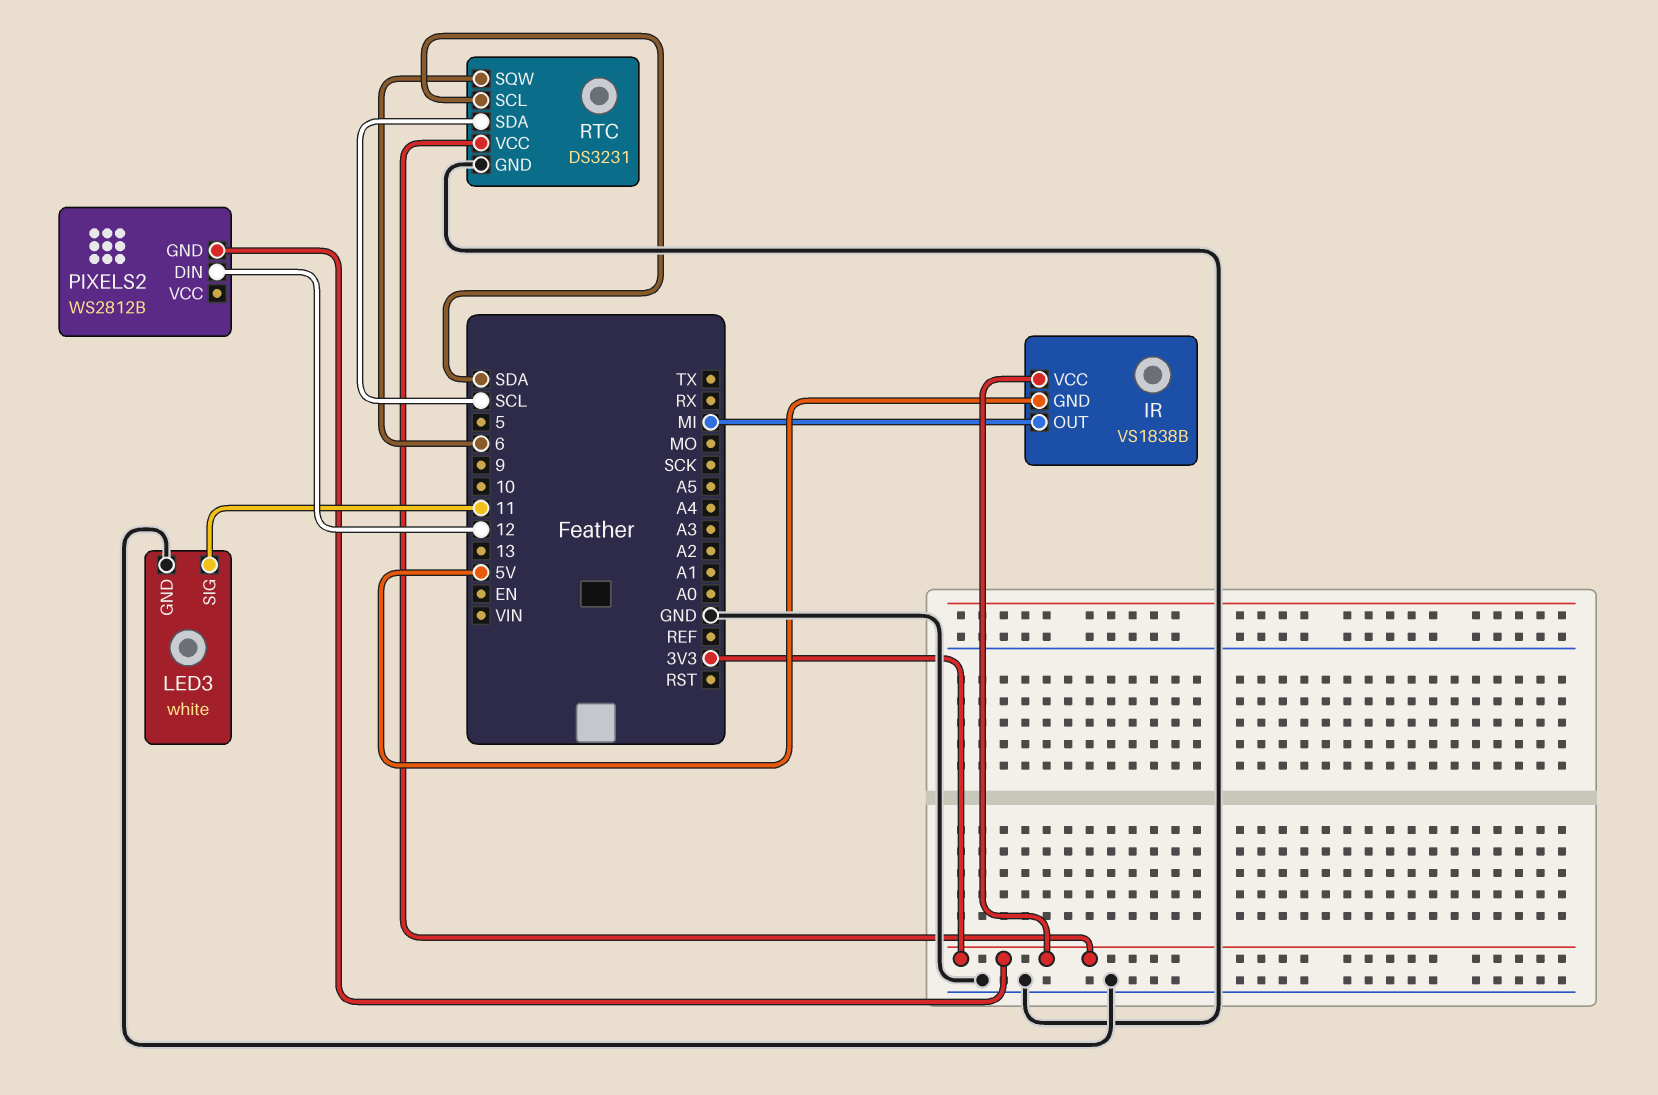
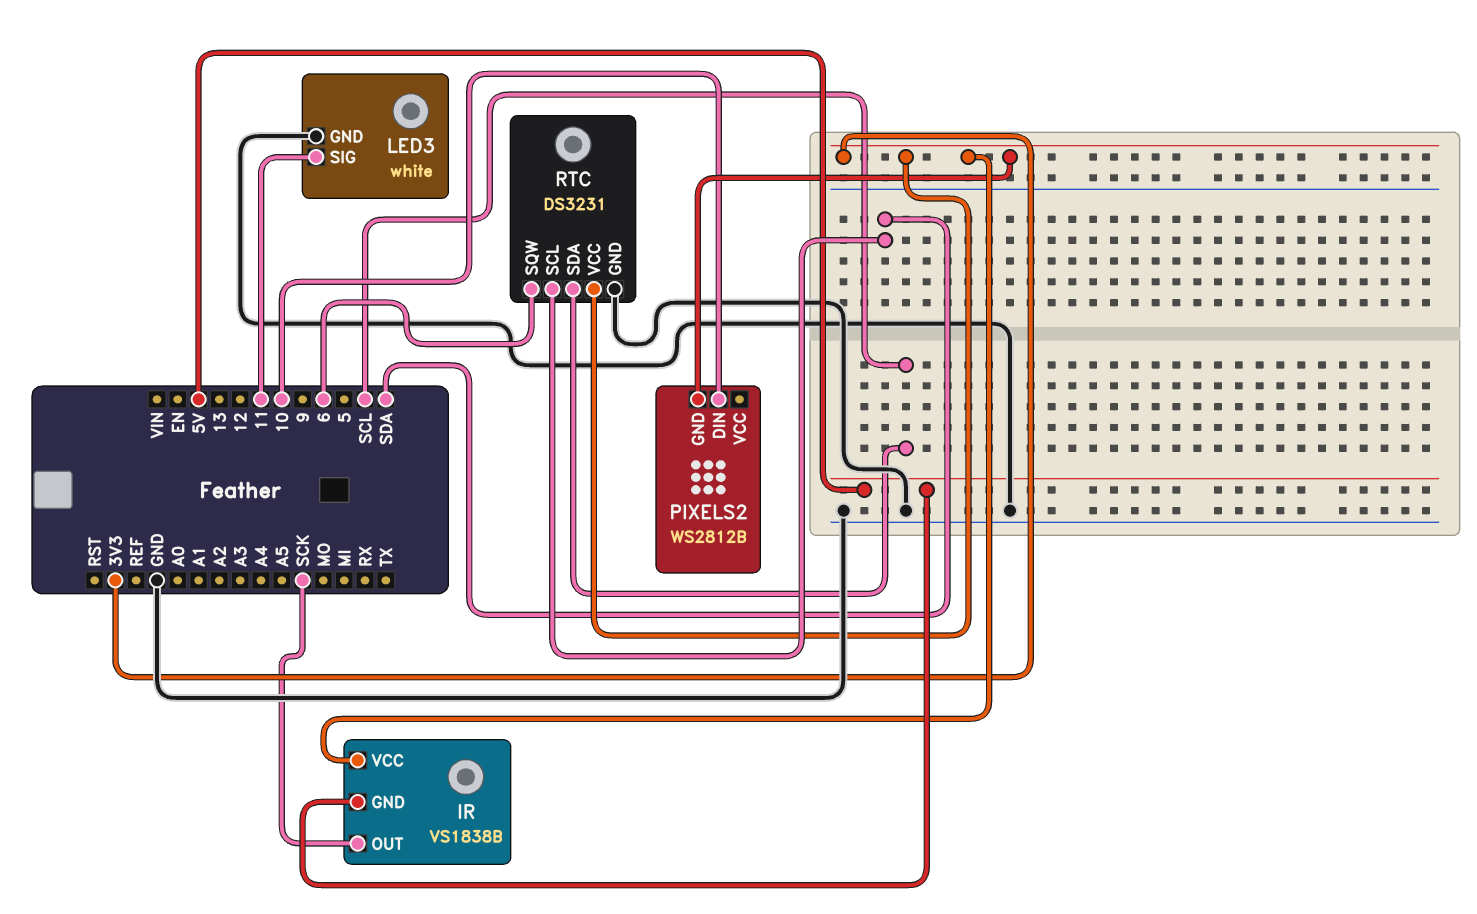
IR pin OUT: MI -> SCK
PIXELS2 pin DIN: 12 -> 10

